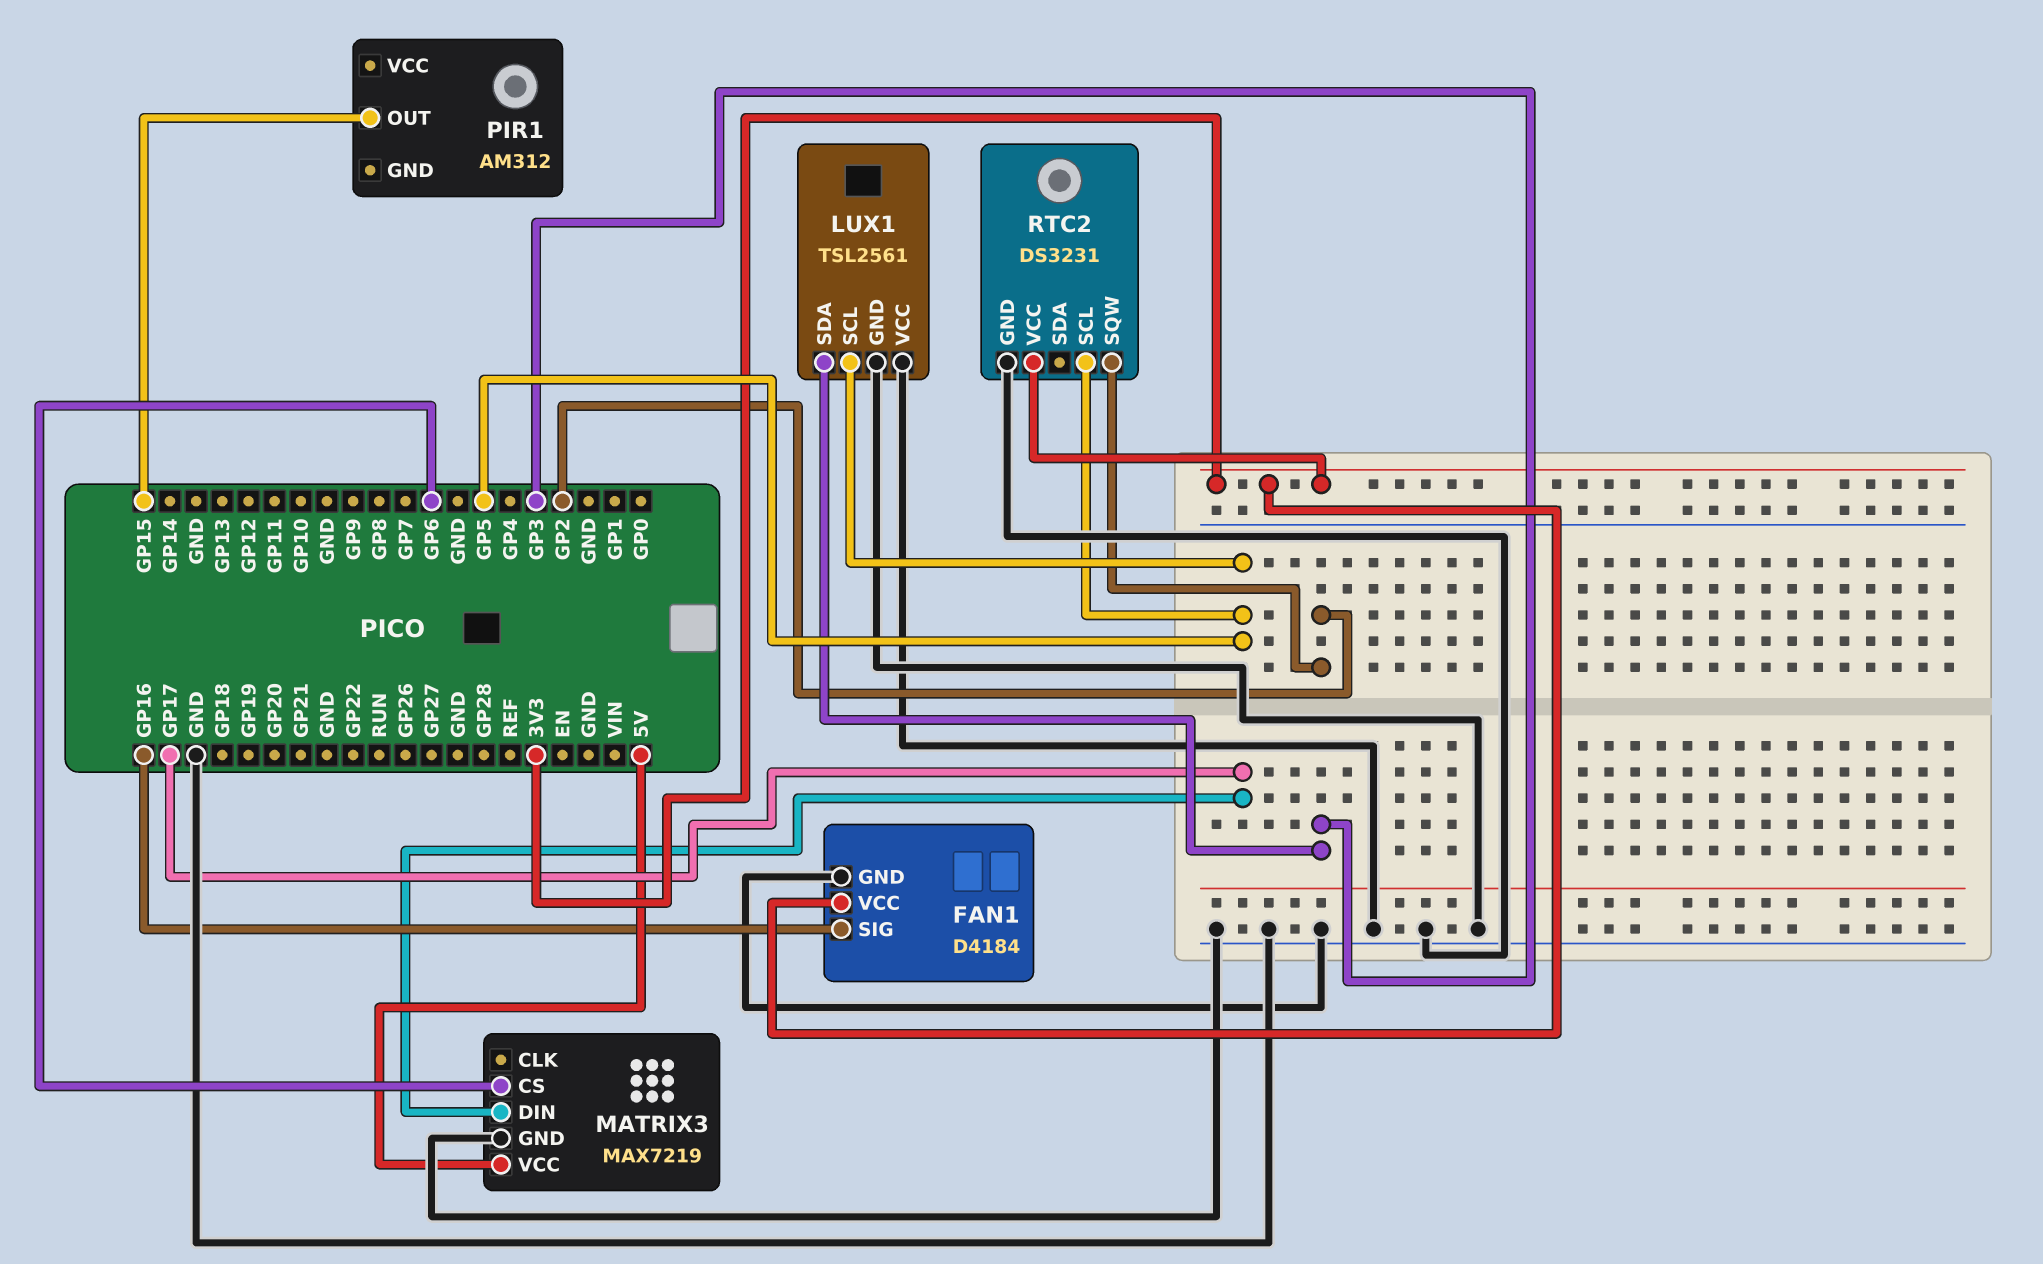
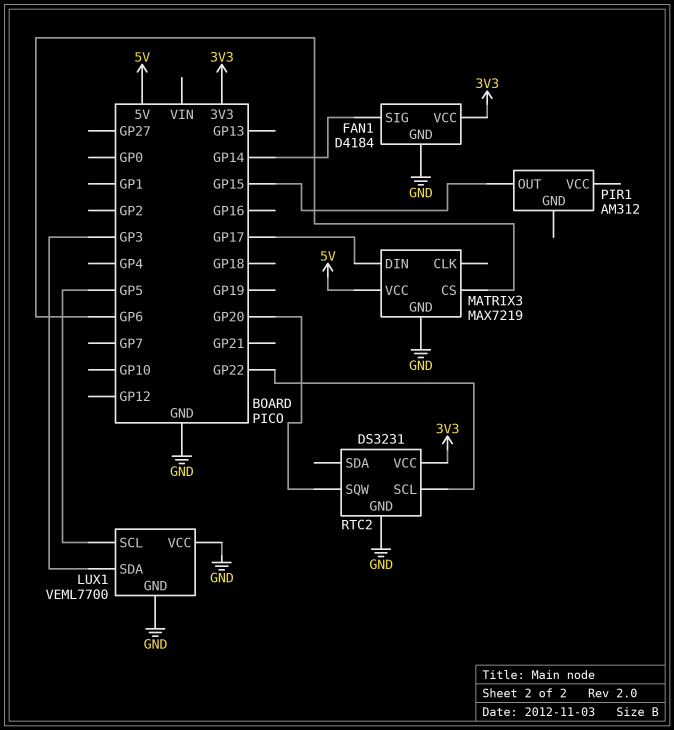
FAN1 pin SIG: GP16 -> GP14
LUX1: TSL2561 -> VEML7700
RTC2 pin SCL: GP5 -> GP22
RTC2 pin SQW: GP2 -> GP20

